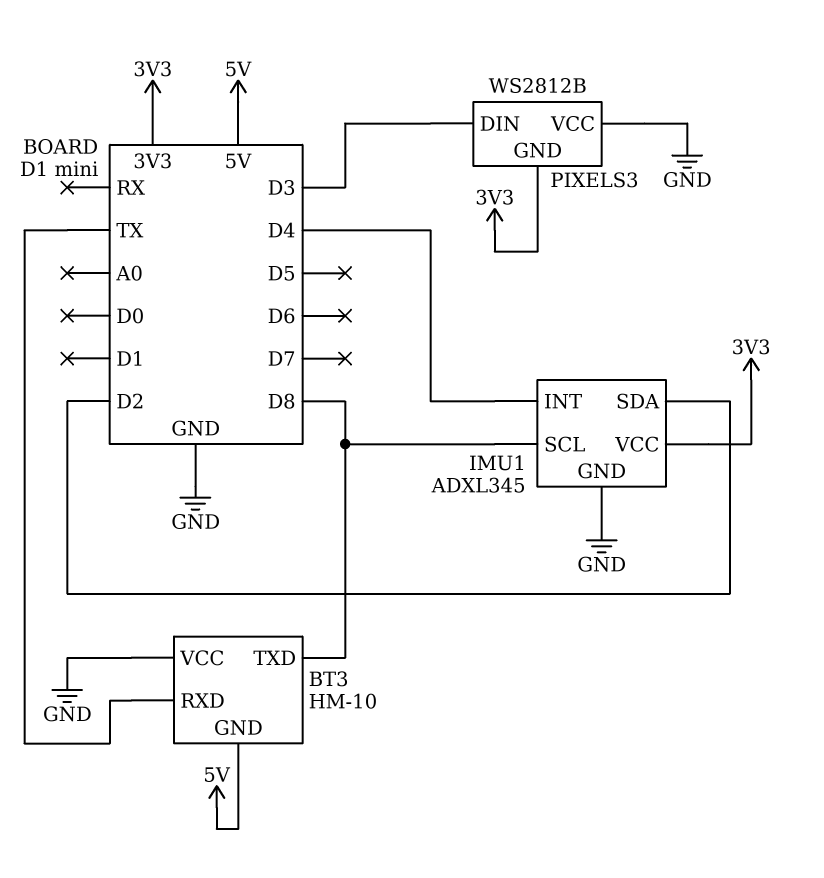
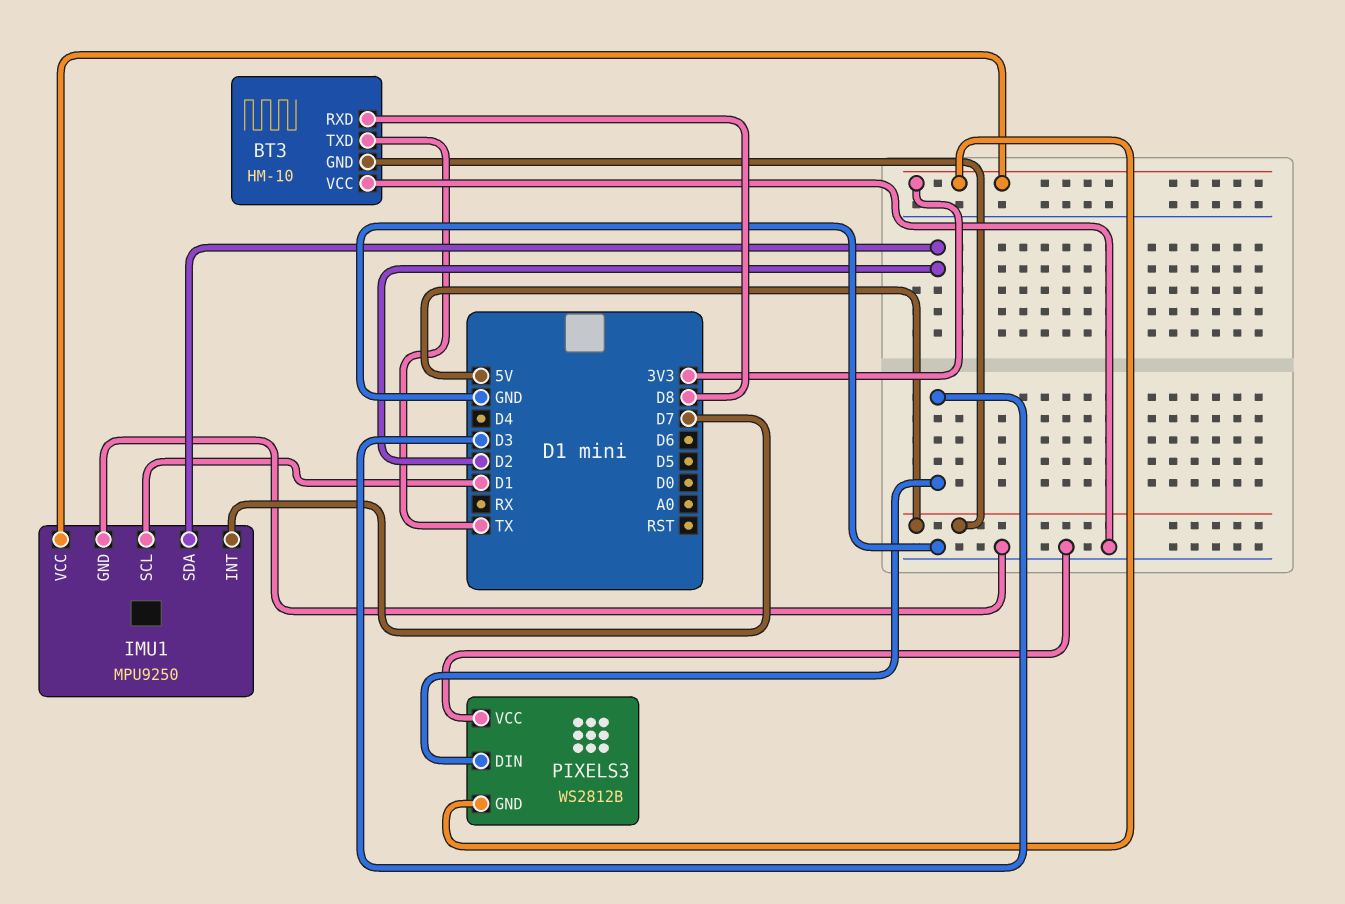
BT3 pin RXD: TX -> D8
BT3 pin TXD: D8 -> TX
IMU1: ADXL345 -> MPU9250
IMU1 pin INT: D4 -> D7
IMU1 pin SCL: D8 -> D1

